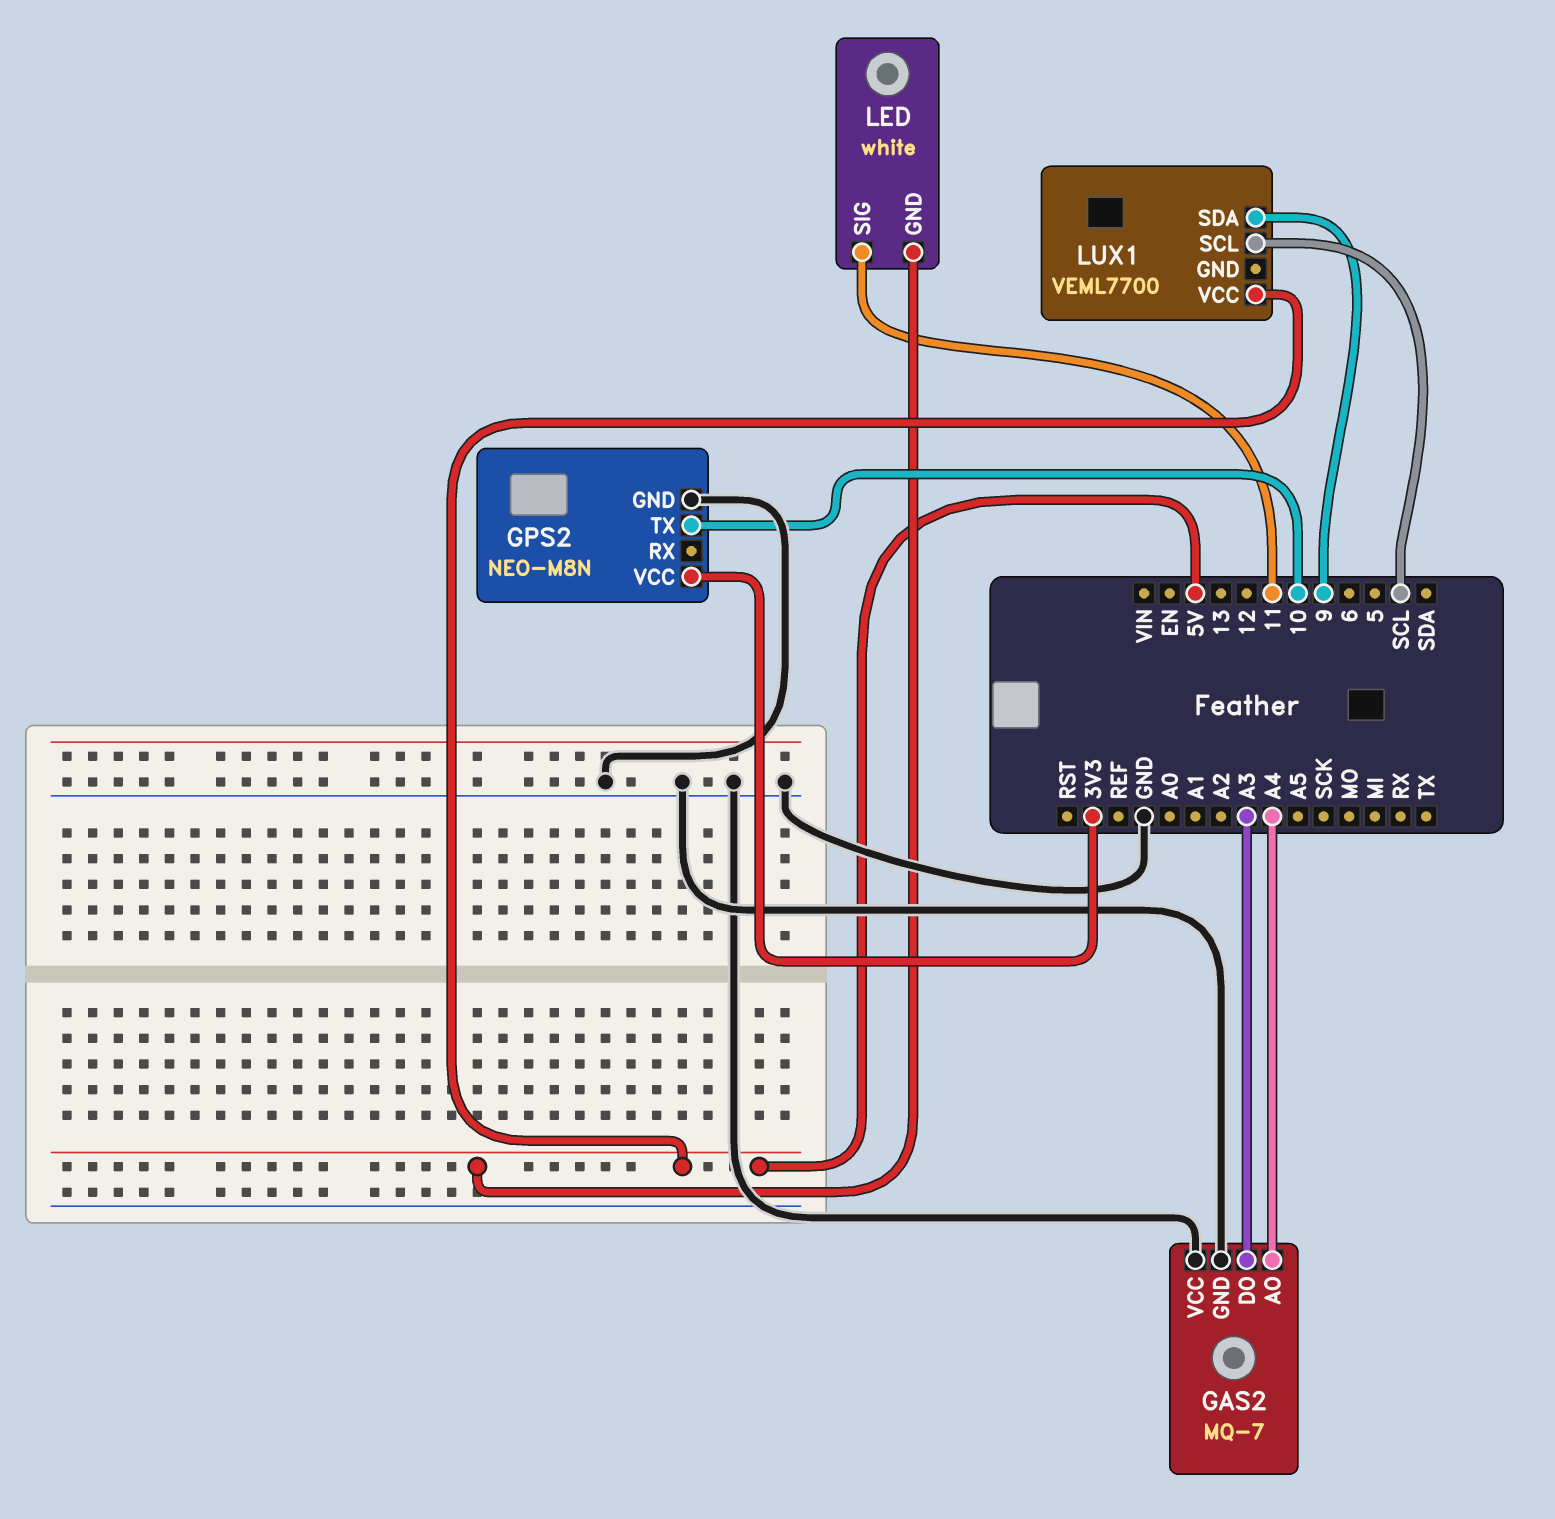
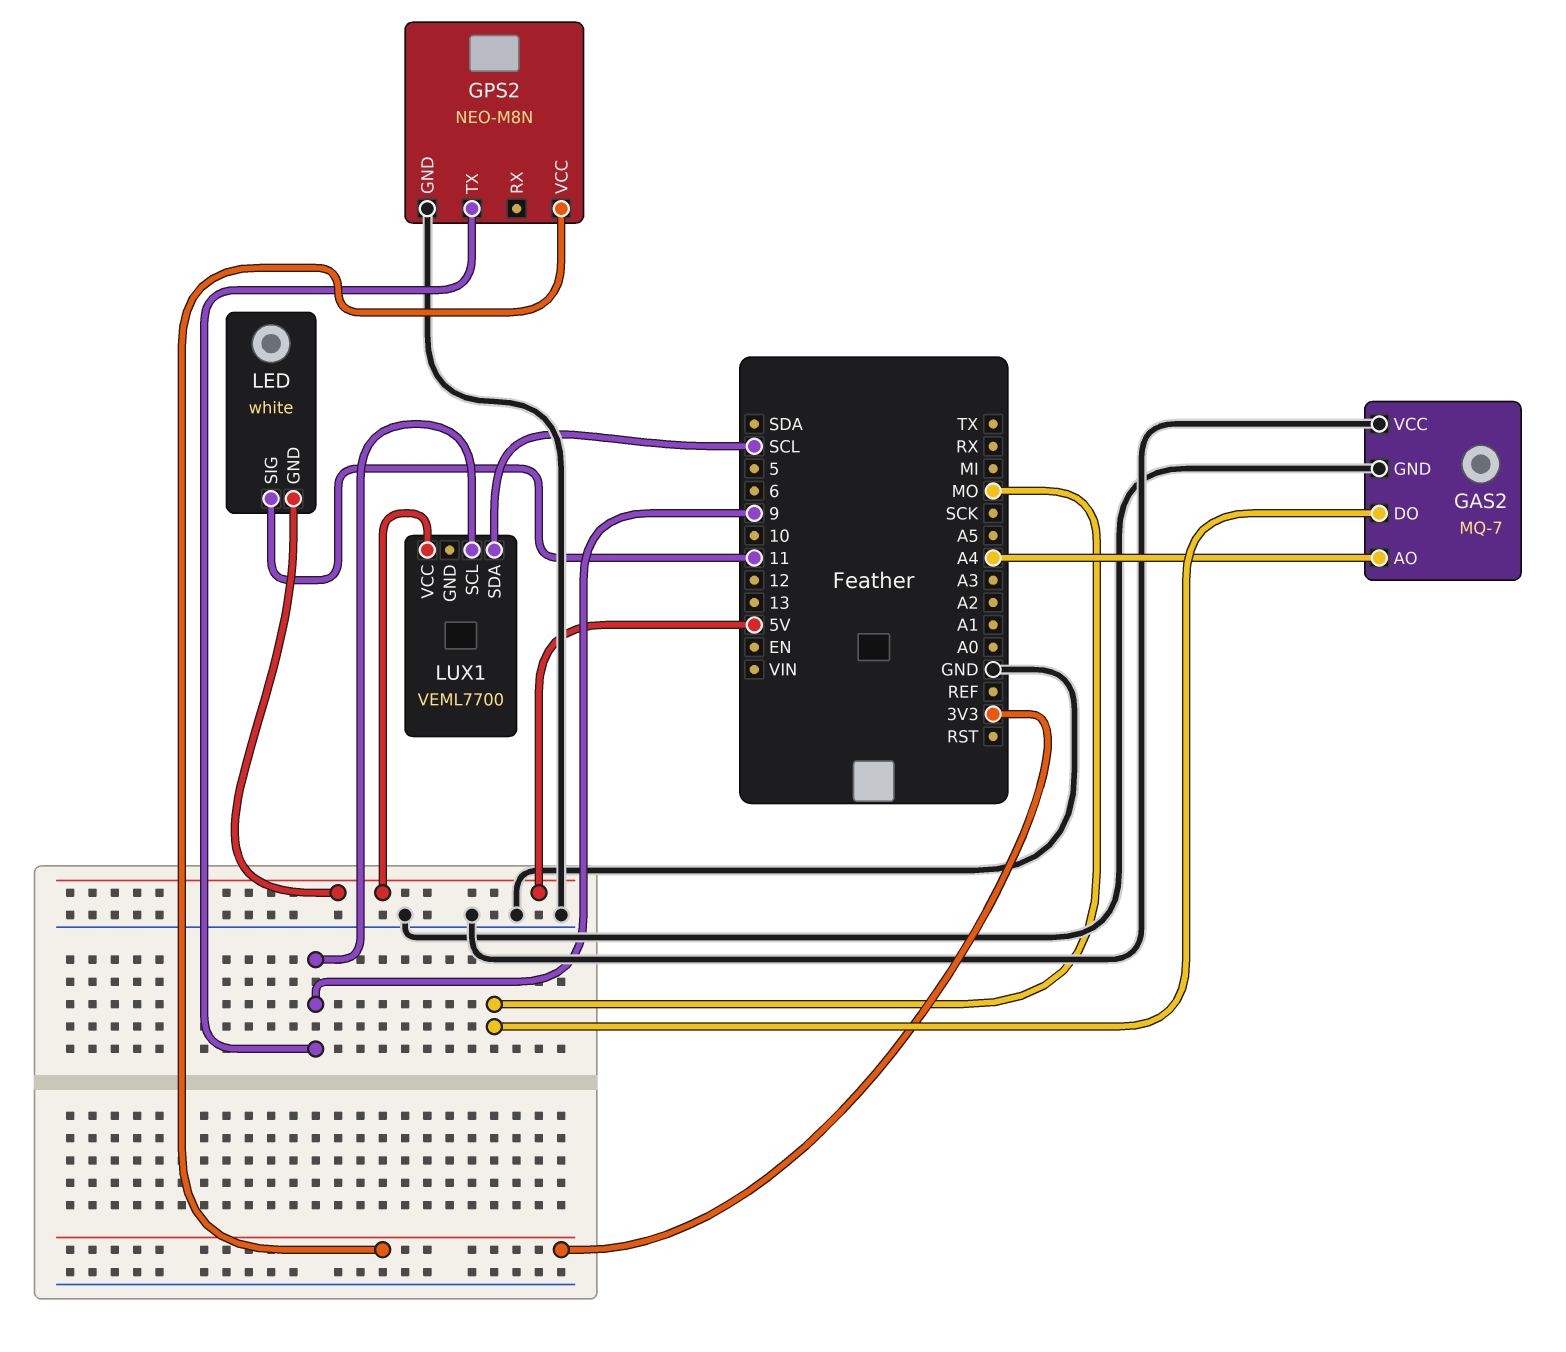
GAS2 pin DO: A3 -> MO
GPS2 pin TX: 10 -> 9
LUX1 pin SCL: SCL -> 9
LUX1 pin SDA: 9 -> SCL

